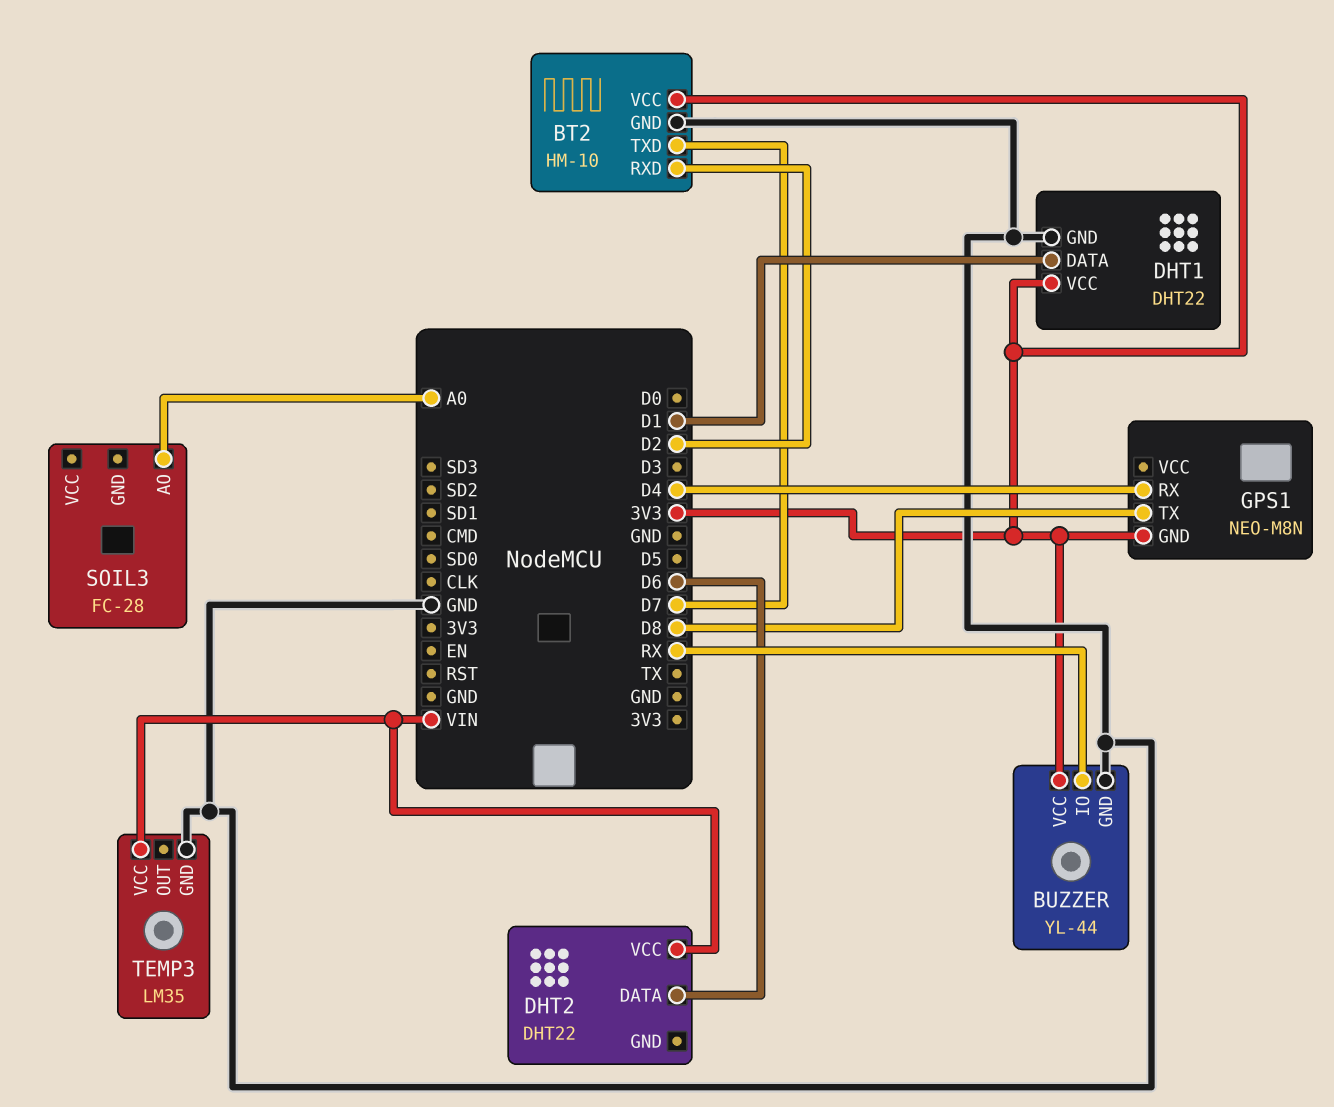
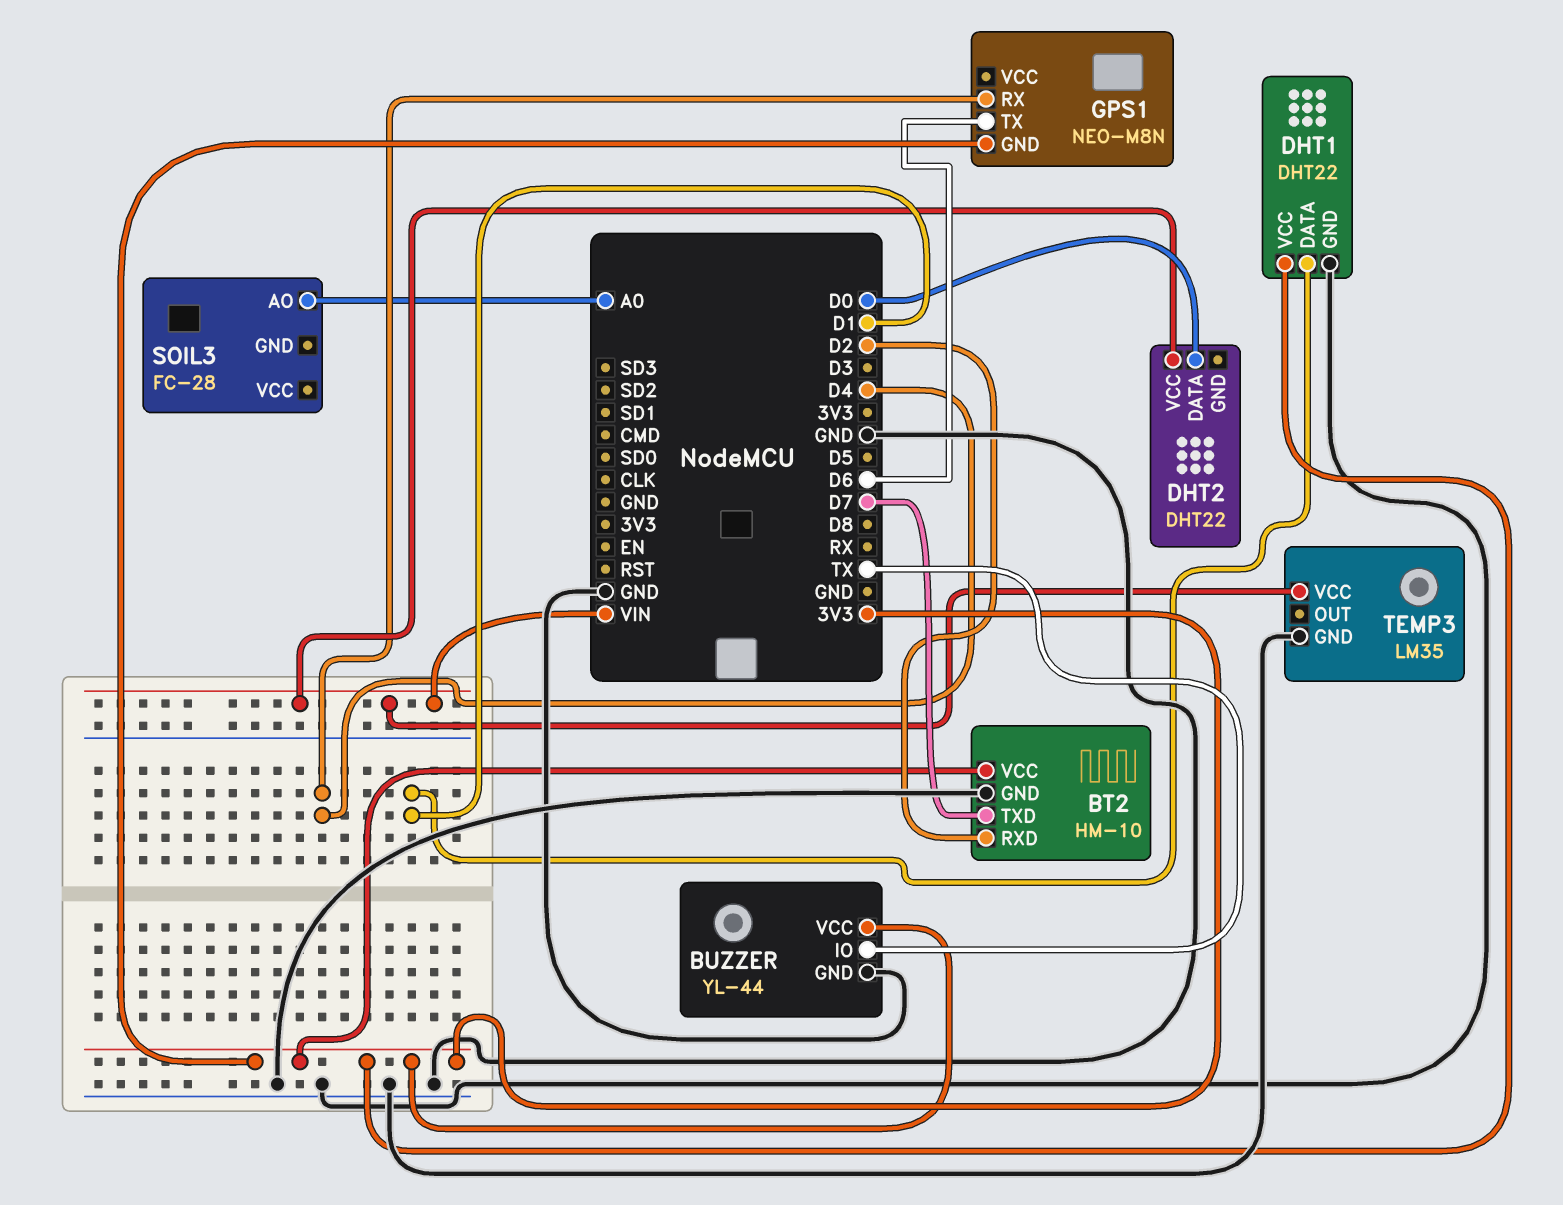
BUZZER pin IO: RX -> TX
DHT2 pin DATA: D6 -> D0
GPS1 pin TX: D8 -> D6

